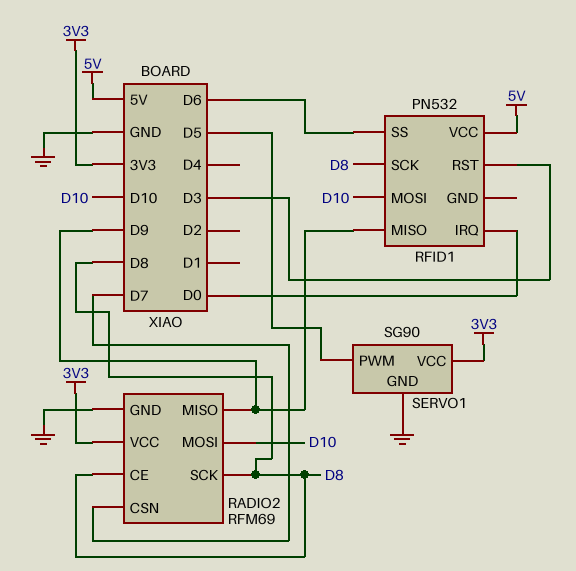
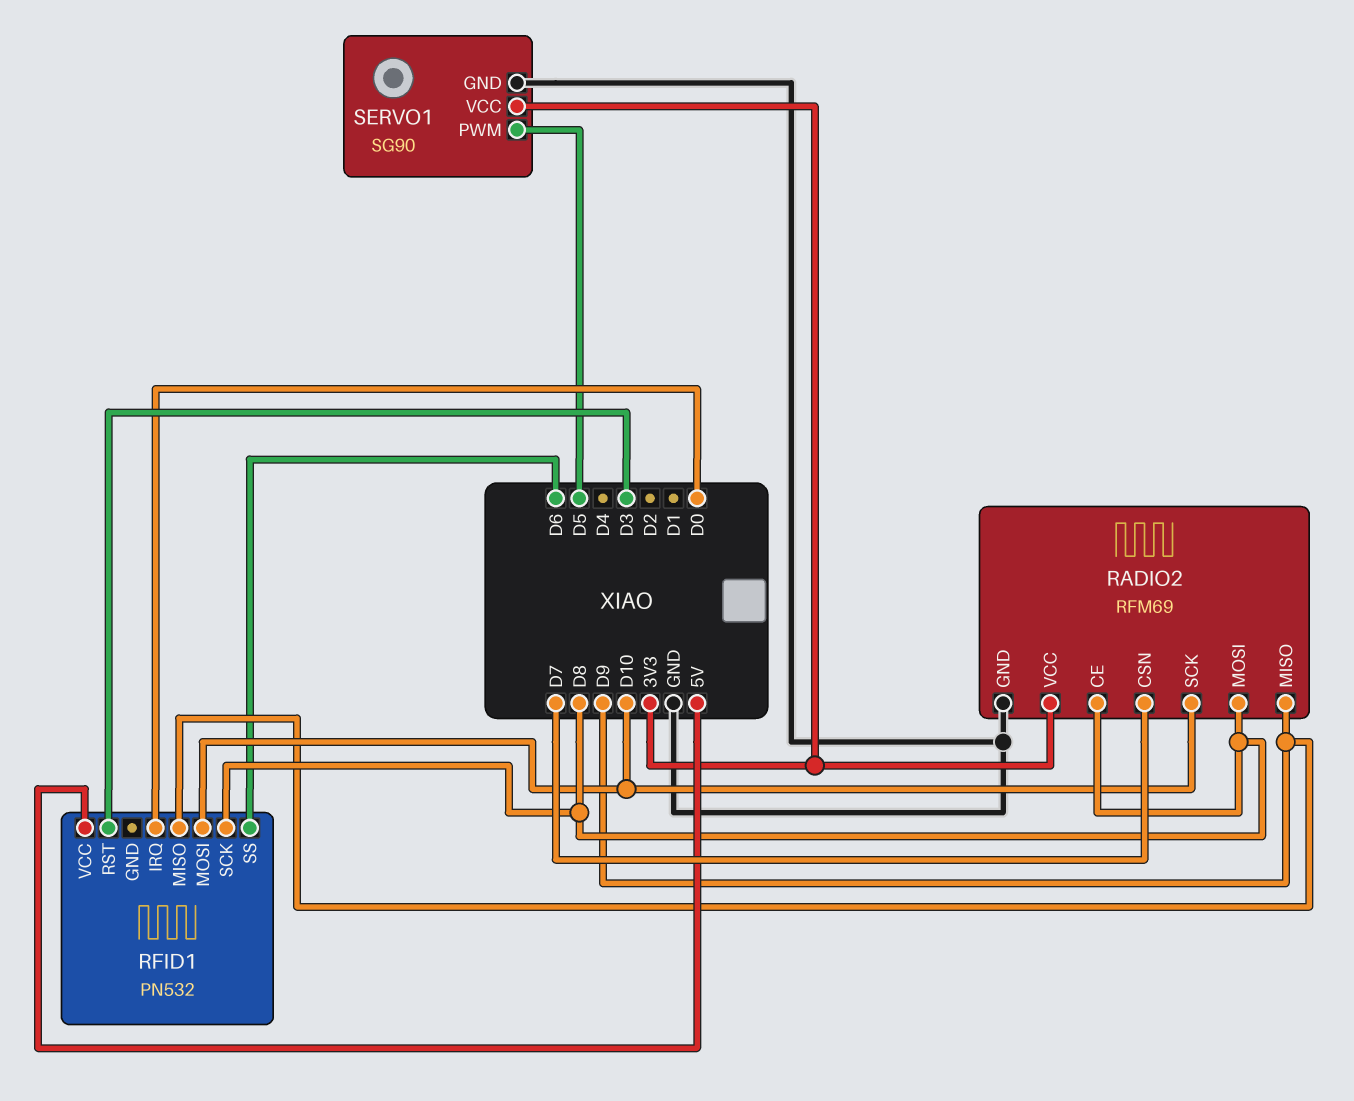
RADIO2 pin MOSI: D10 -> D8
RADIO2 pin SCK: D8 -> D10

